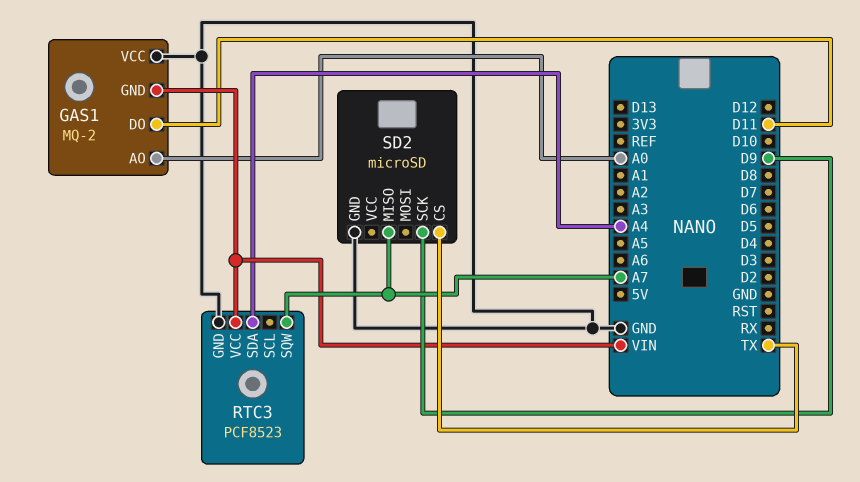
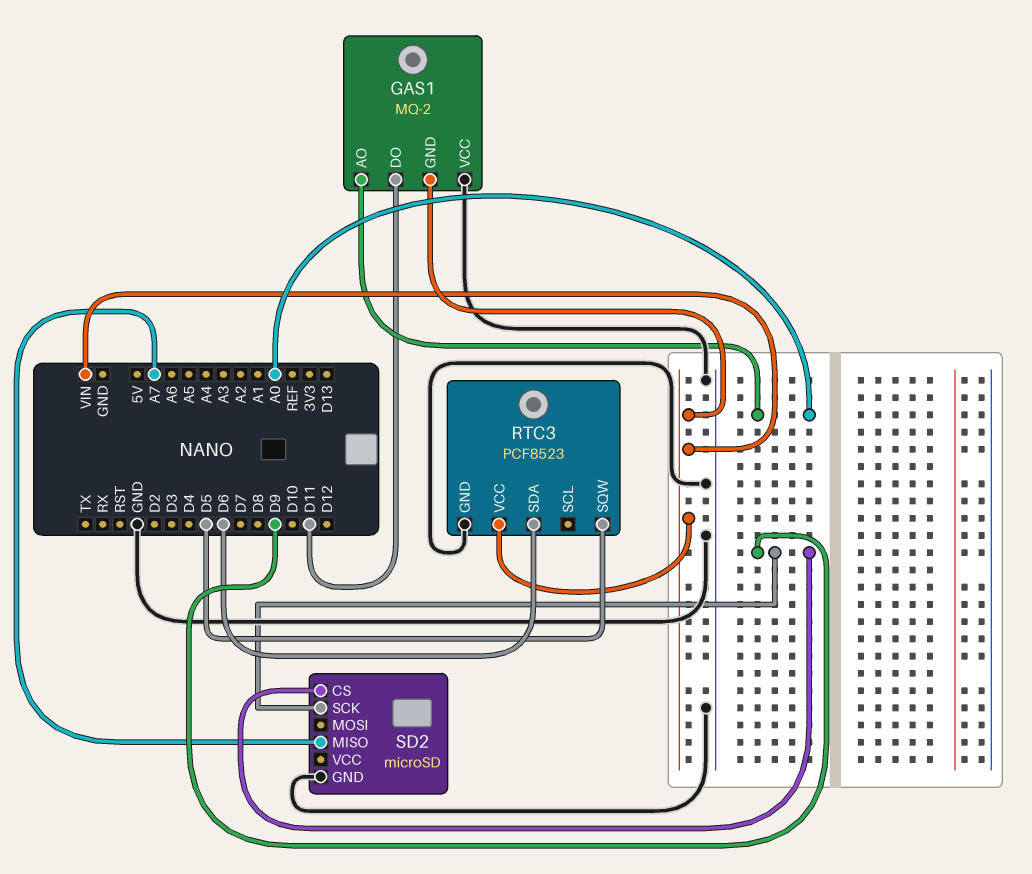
RTC3 pin SDA: A4 -> D6
RTC3 pin SQW: A7 -> D5
SD2 pin CS: TX -> D9

